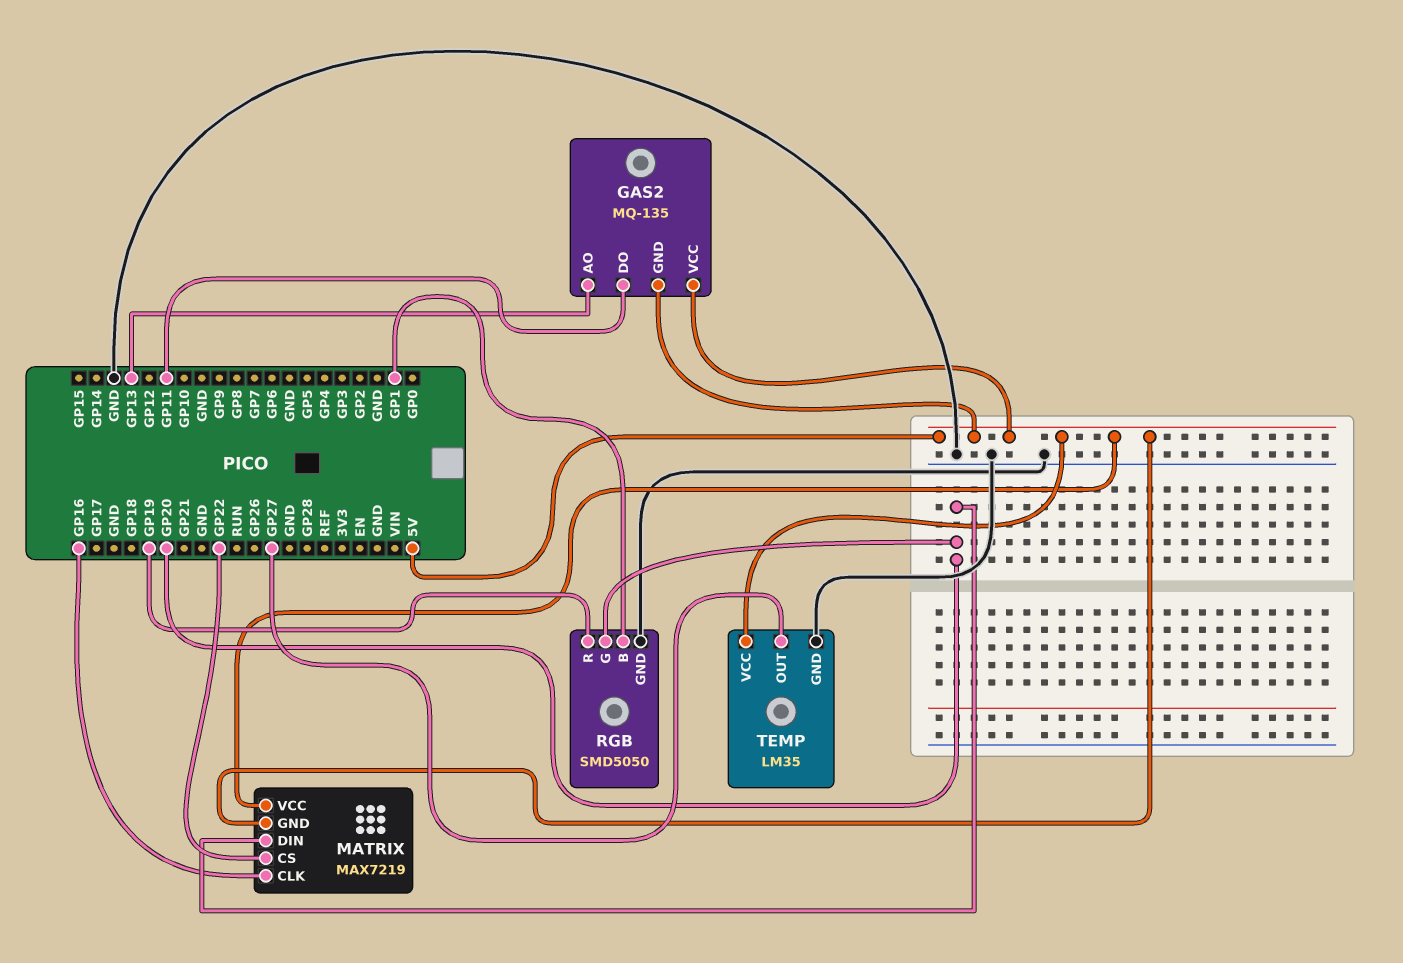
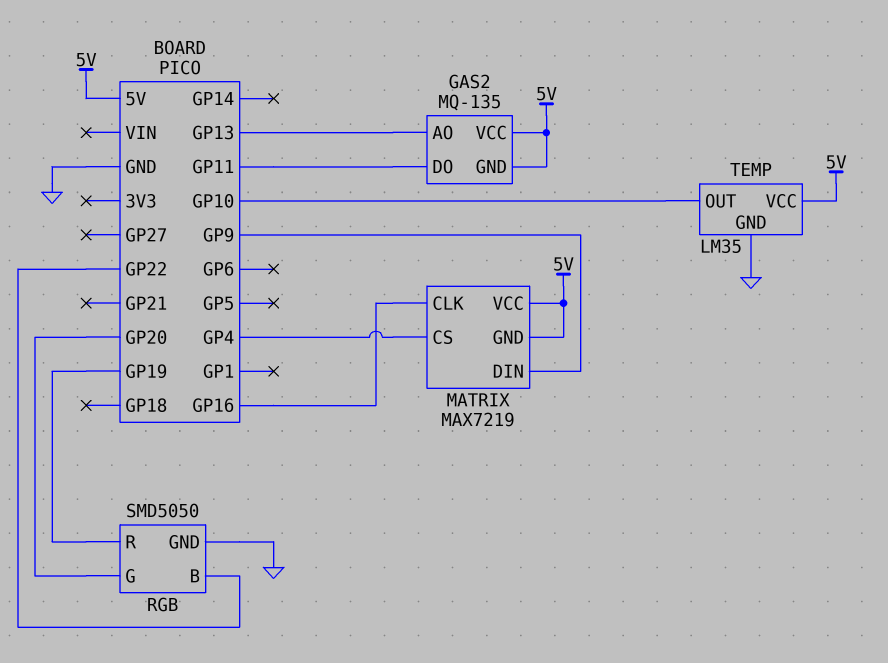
MATRIX pin CS: GP22 -> GP4
MATRIX pin DIN: GP20 -> GP9
RGB pin B: GP1 -> GP22
TEMP pin OUT: GP27 -> GP10

